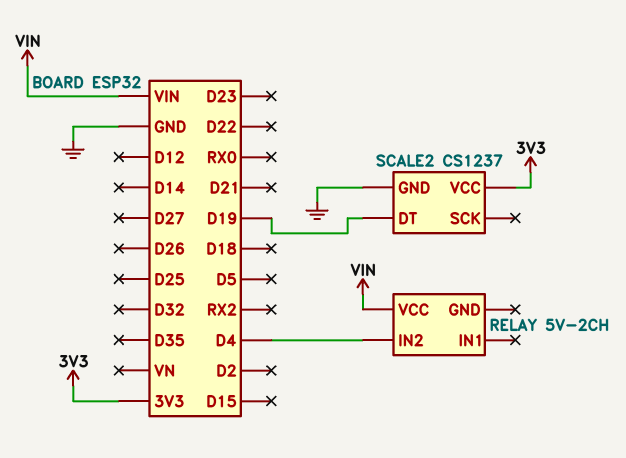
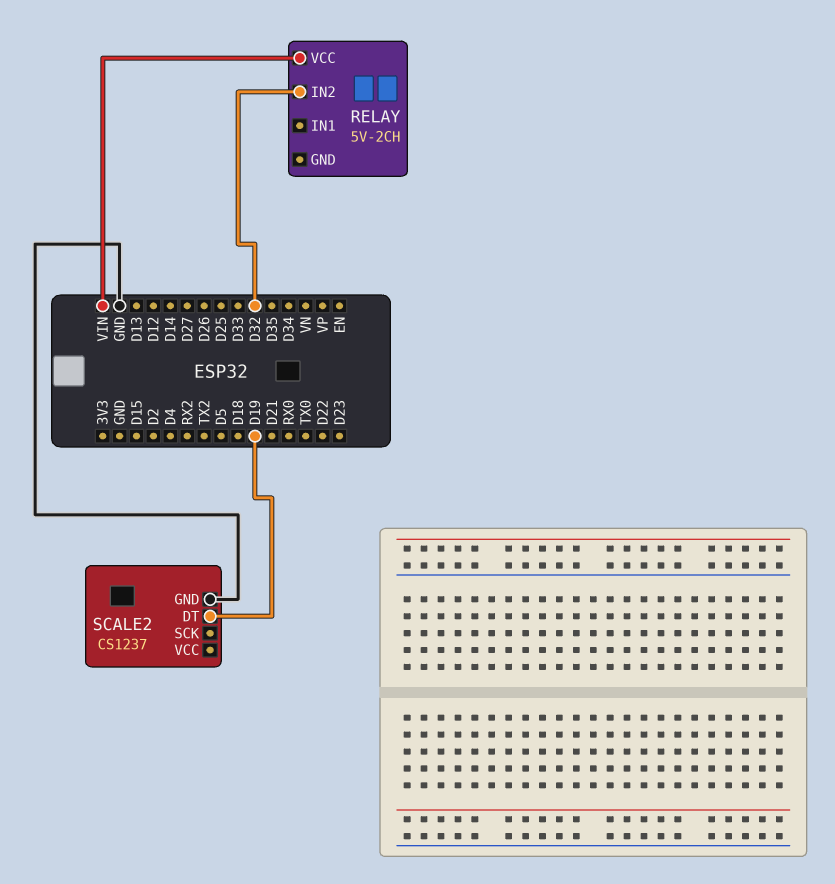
RELAY pin IN2: D4 -> D32
SCALE2 pin VCC: 3V3 -> none

